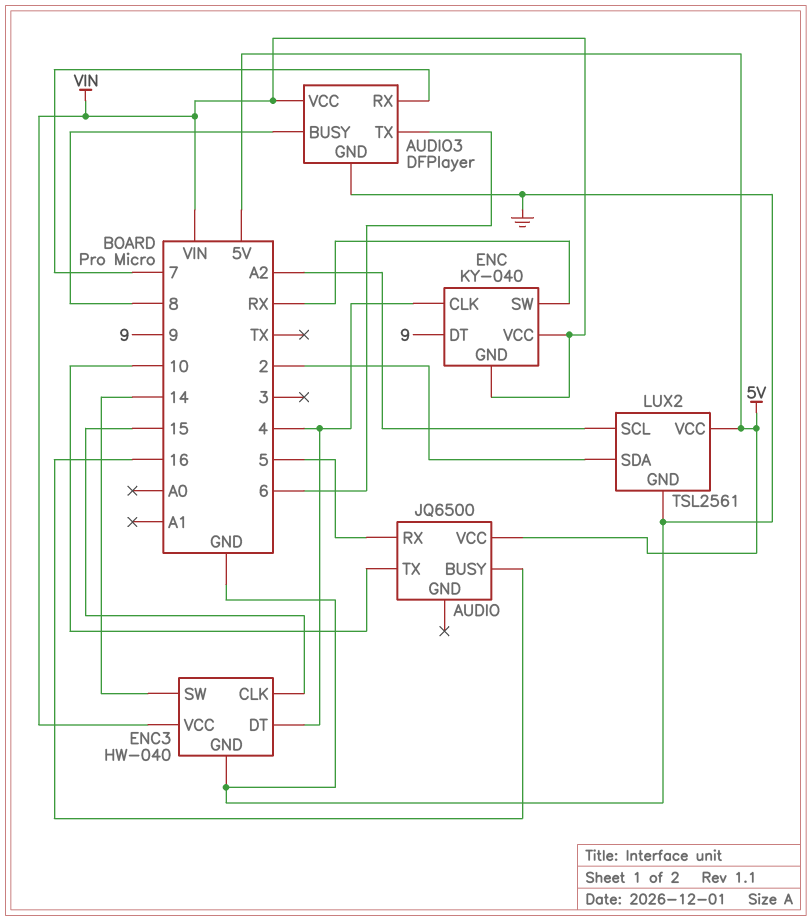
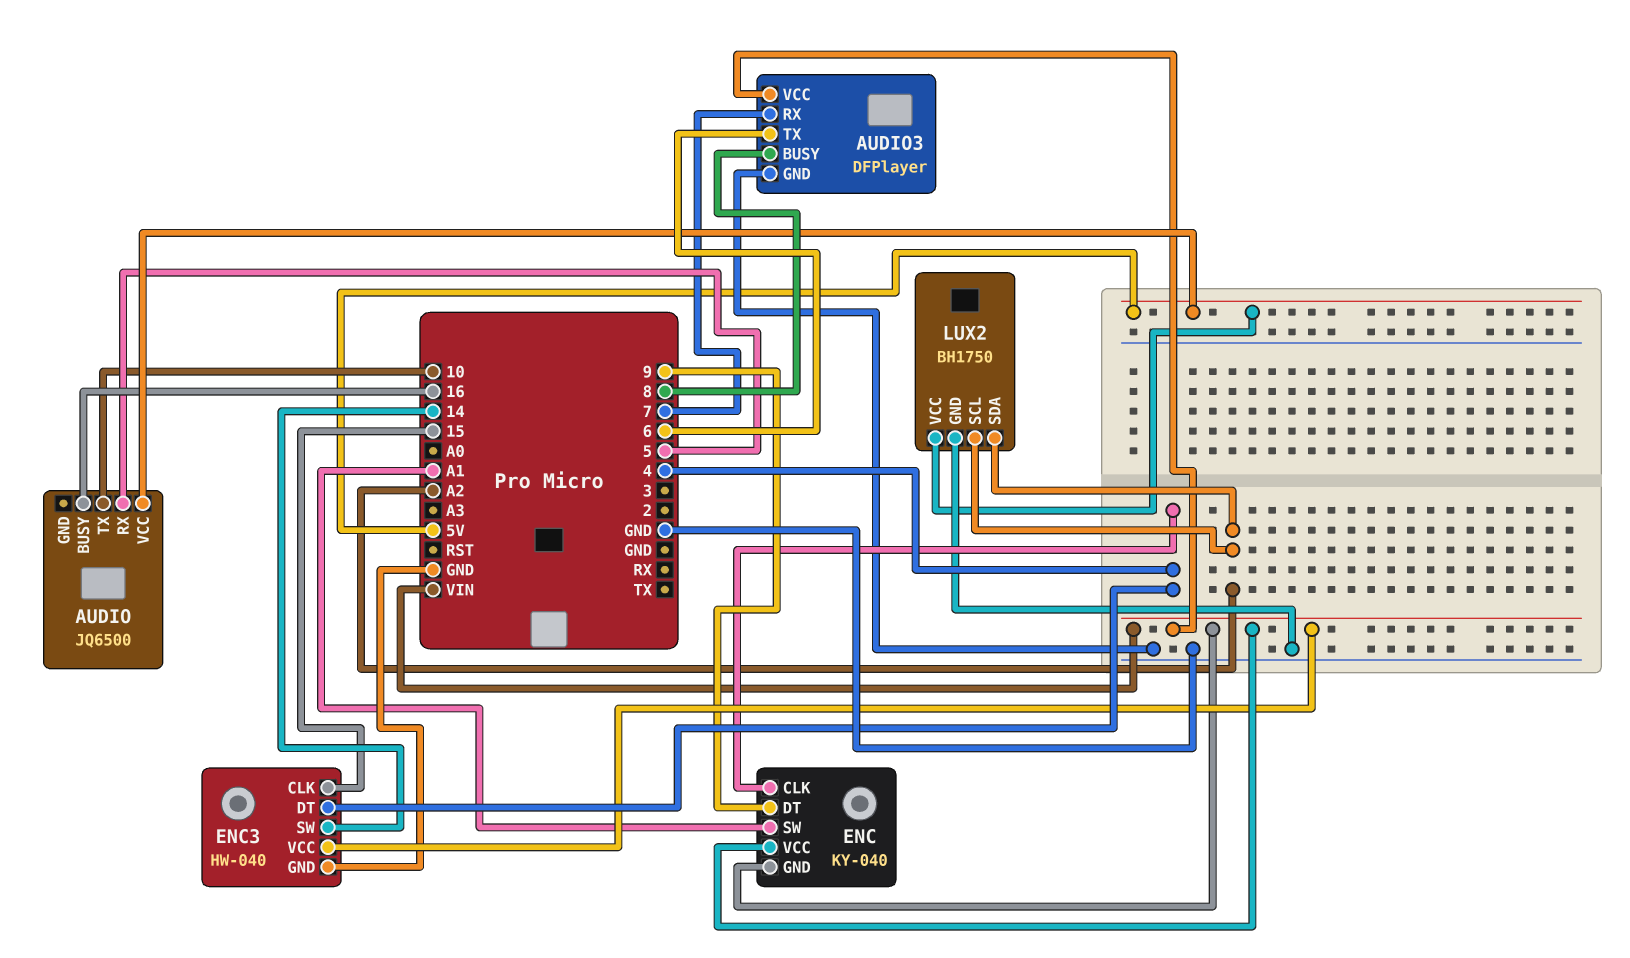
ENC pin SW: RX -> A1
LUX2: TSL2561 -> BH1750
LUX2 pin SDA: 2 -> A2

